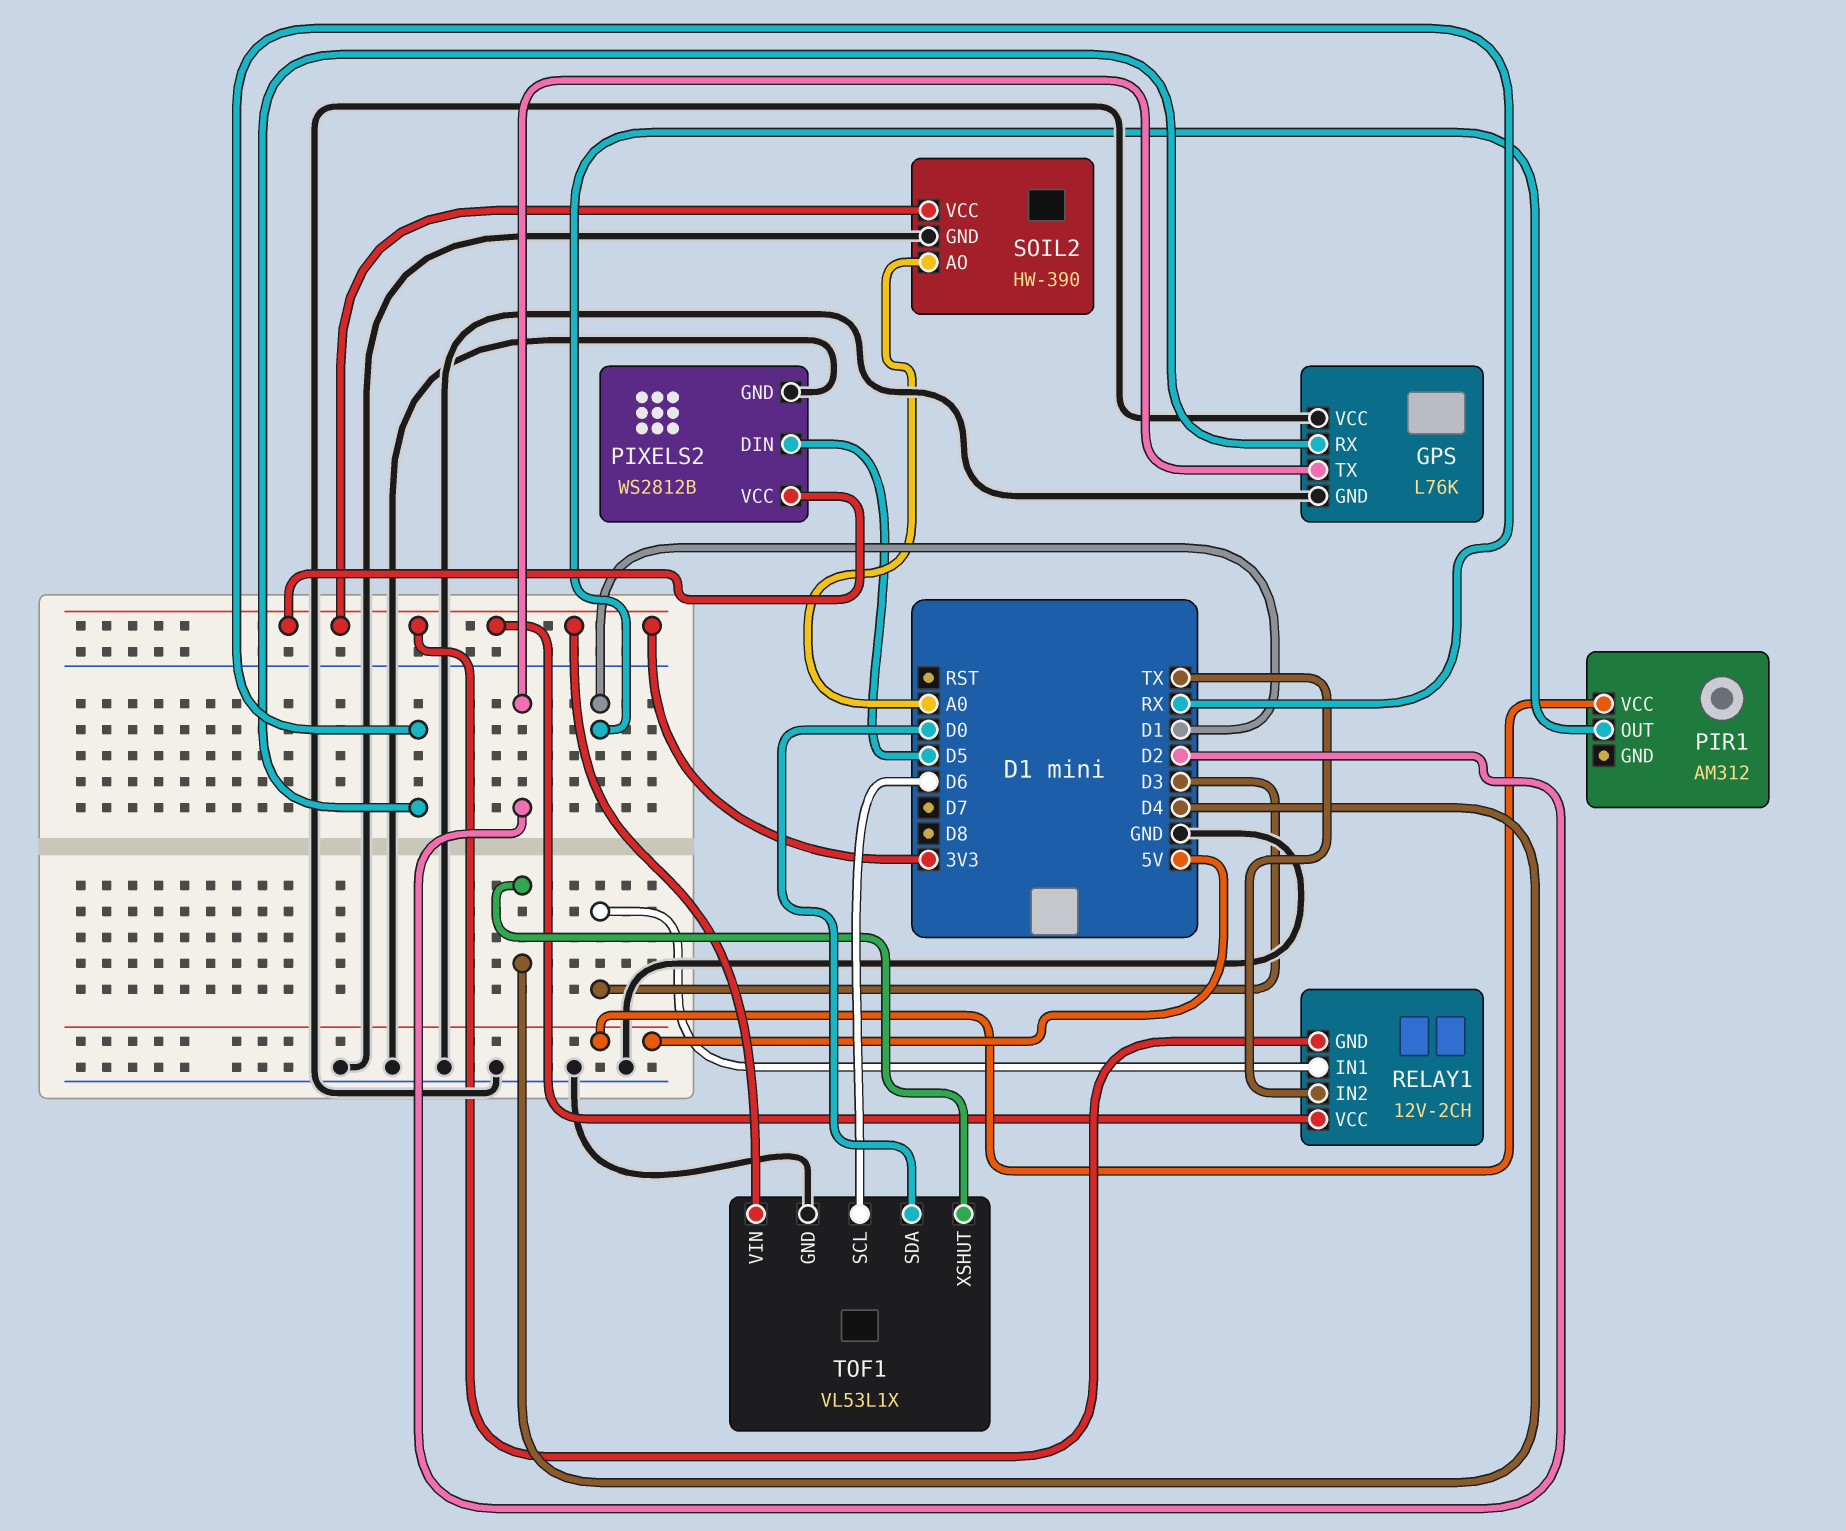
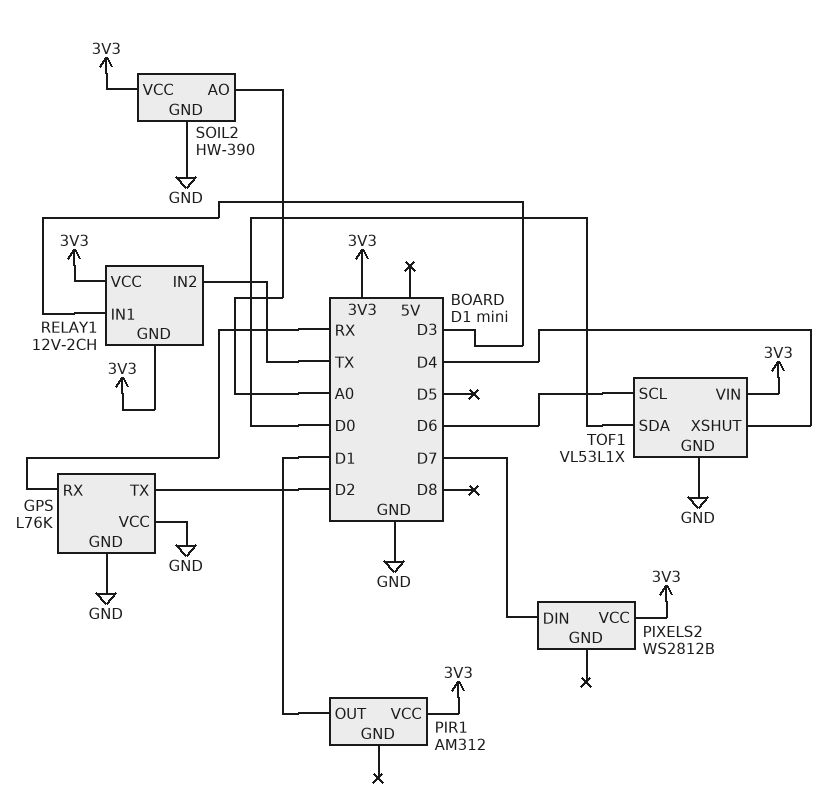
PIR1 pin VCC: 5V -> 3V3
PIXELS2 pin DIN: D5 -> D7
PIXELS2 pin GND: GND -> none

